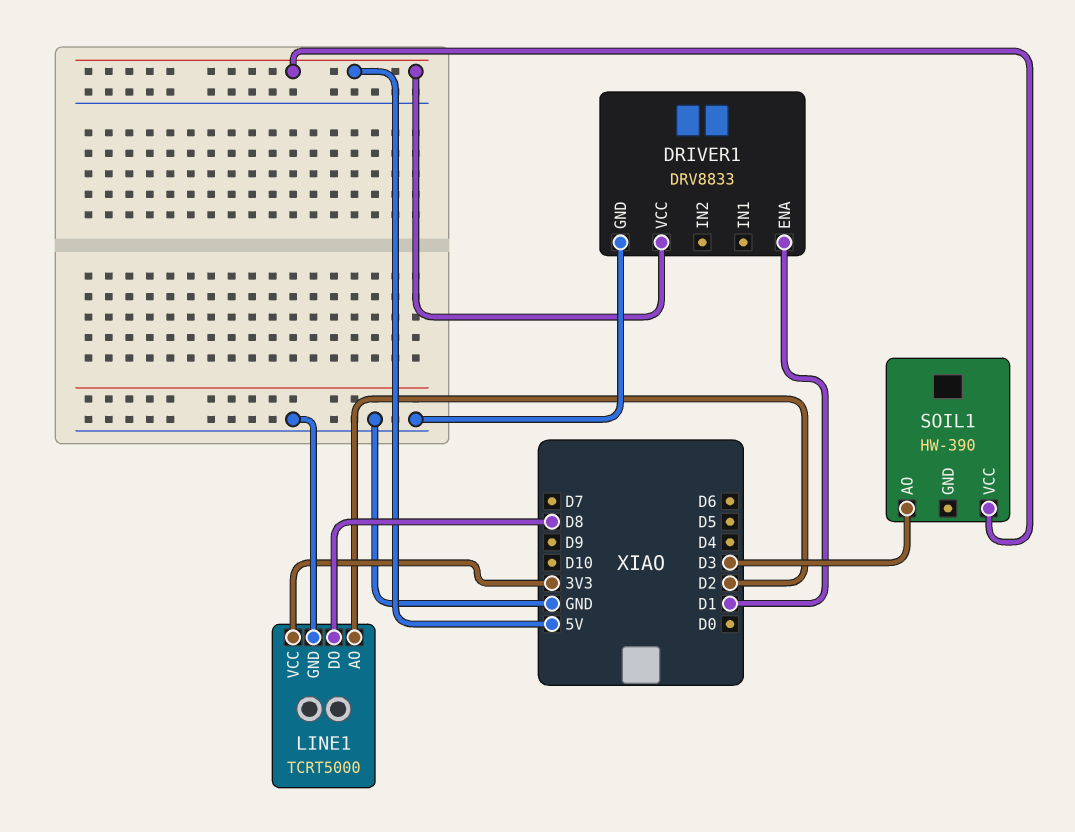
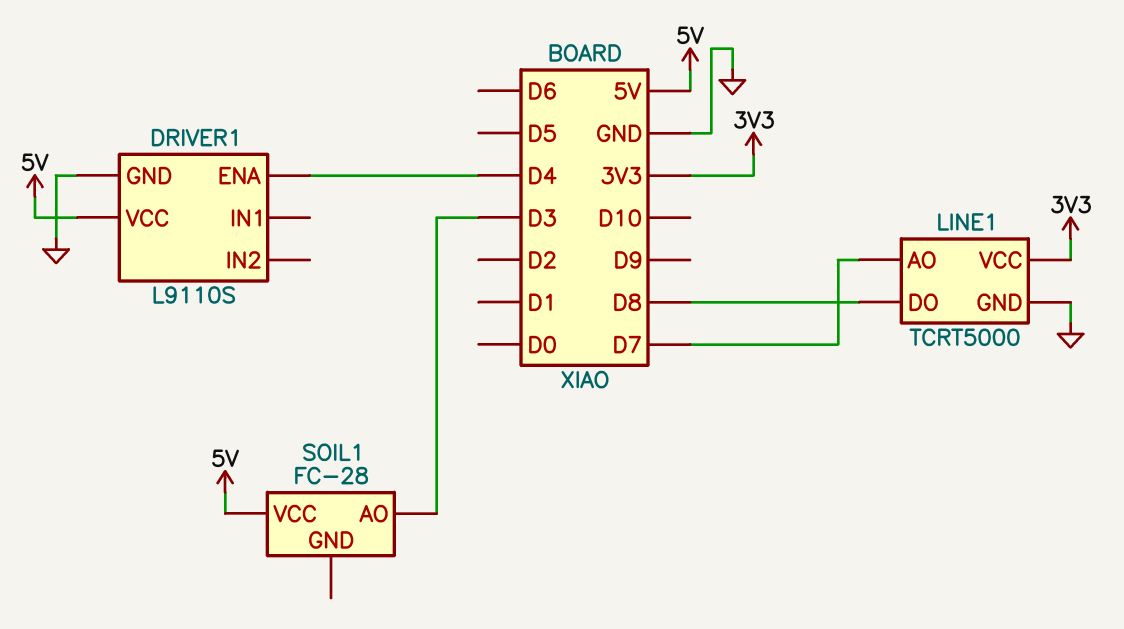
DRIVER1: DRV8833 -> L9110S
DRIVER1 pin ENA: D1 -> D4
LINE1 pin AO: D2 -> D7
SOIL1: HW-390 -> FC-28

